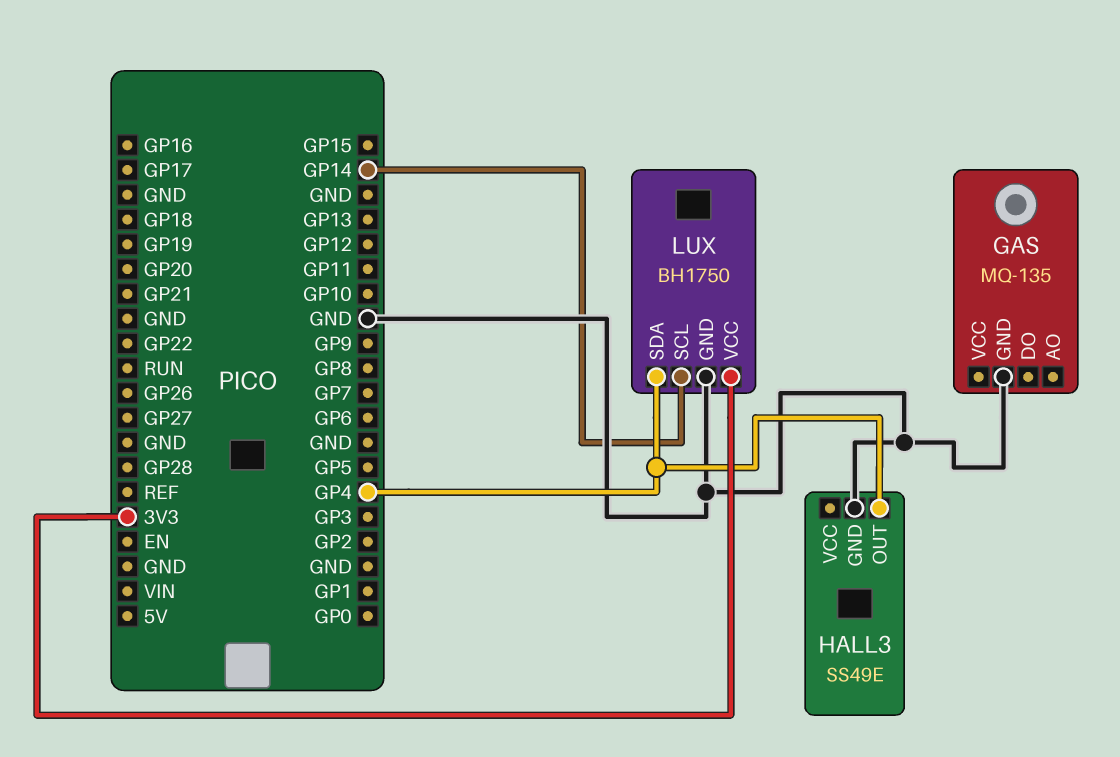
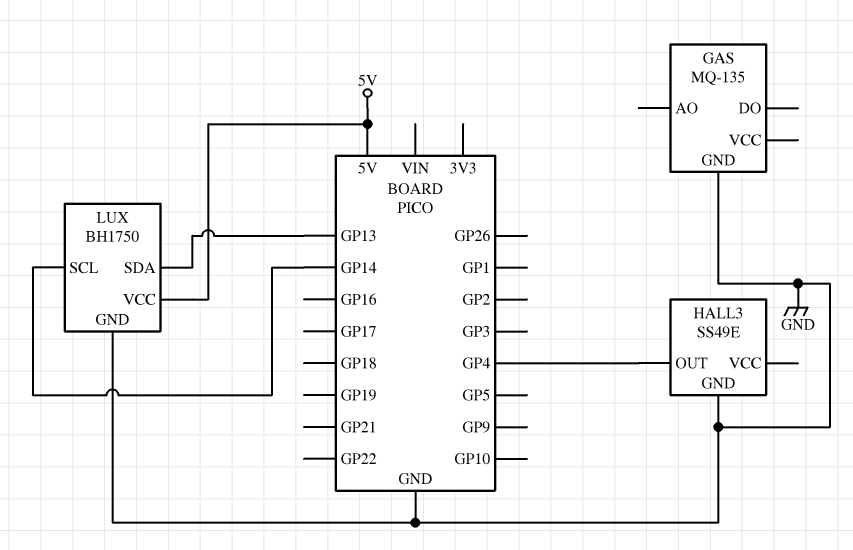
LUX pin SDA: GP4 -> GP13
LUX pin VCC: 3V3 -> 5V

